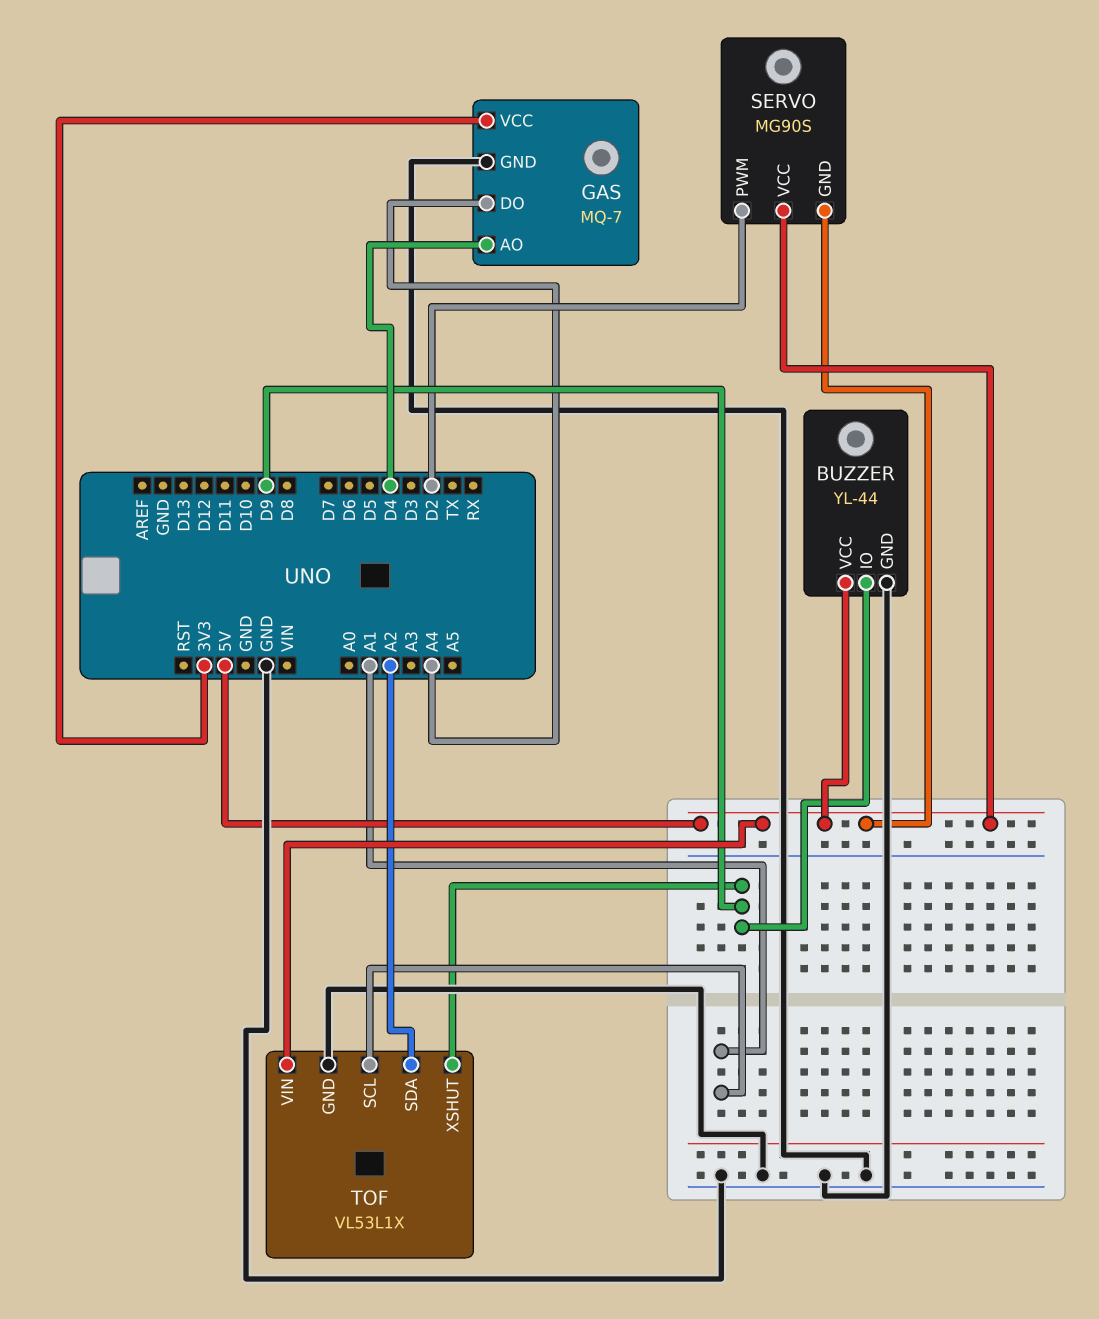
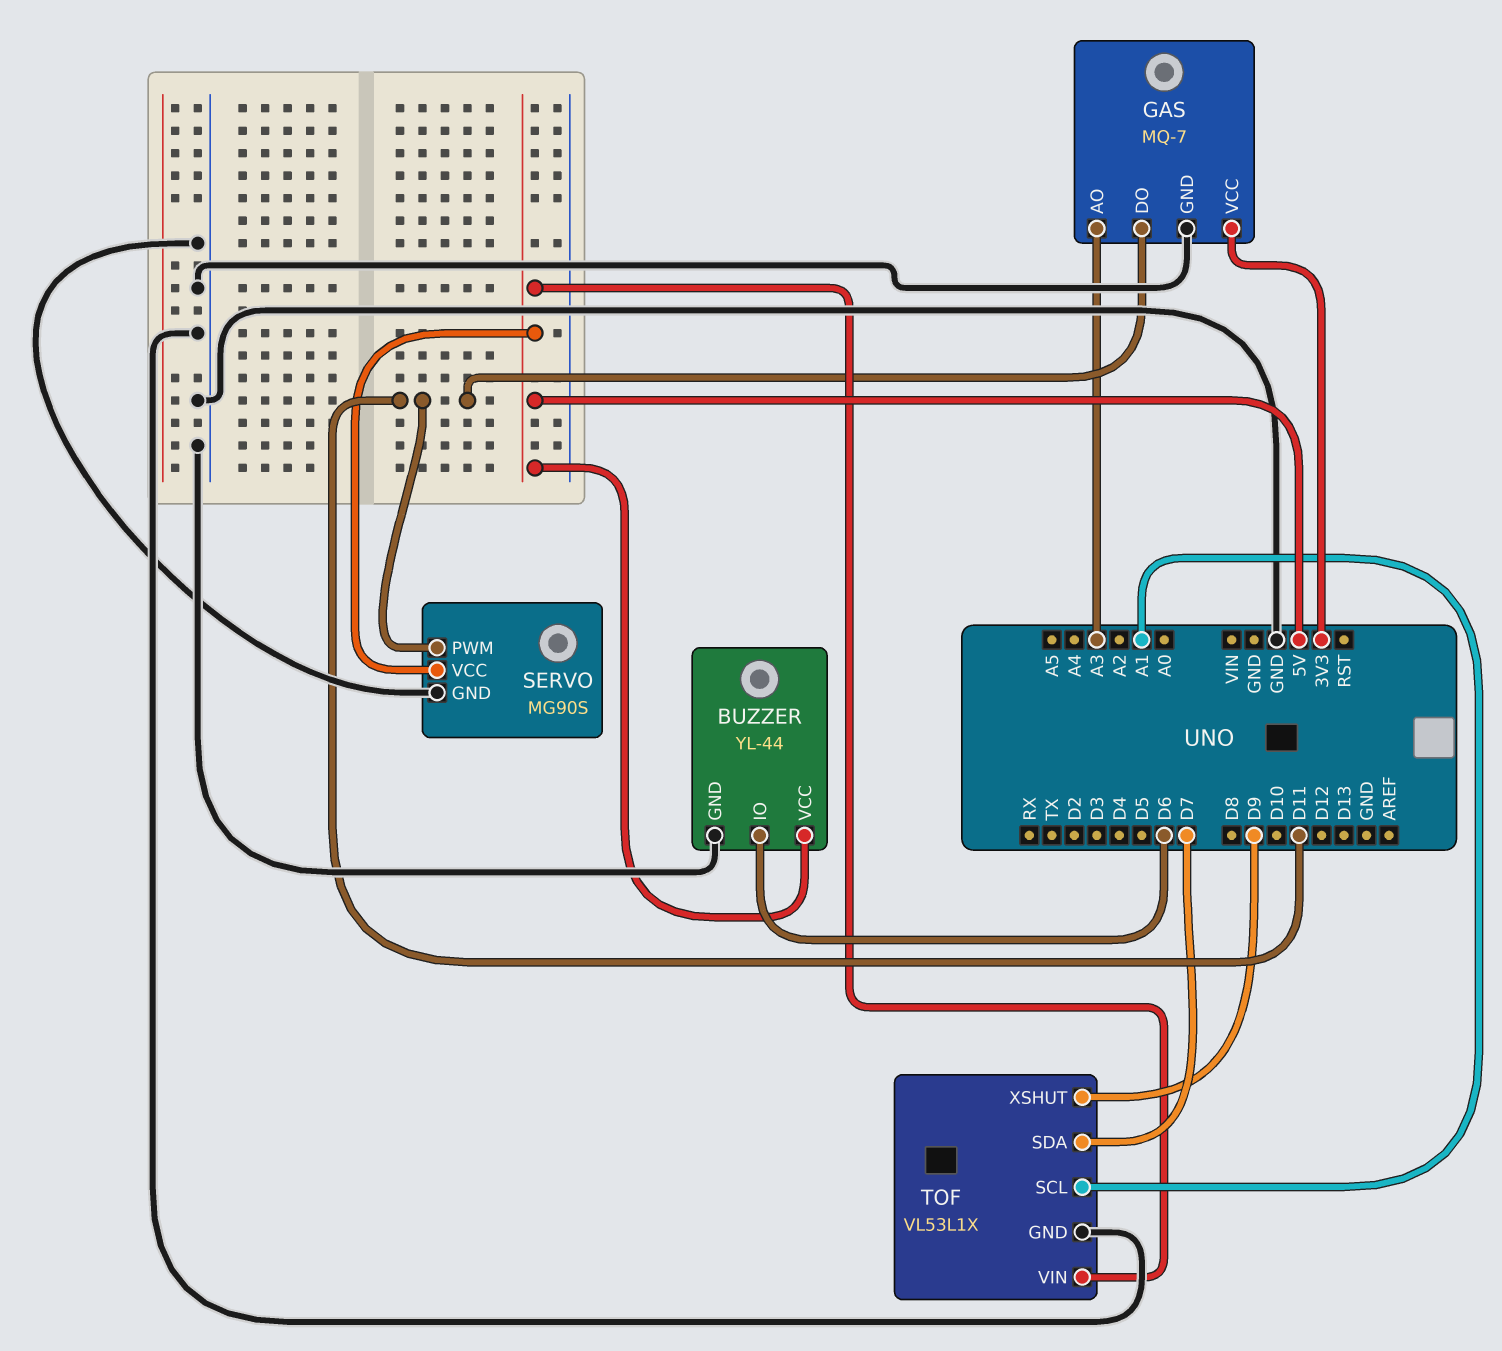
BUZZER pin IO: D9 -> D6
GAS pin AO: D4 -> A3
GAS pin DO: A4 -> D11
SERVO pin GND: 5V -> GND
SERVO pin PWM: D2 -> D11
TOF pin SDA: A2 -> D7

